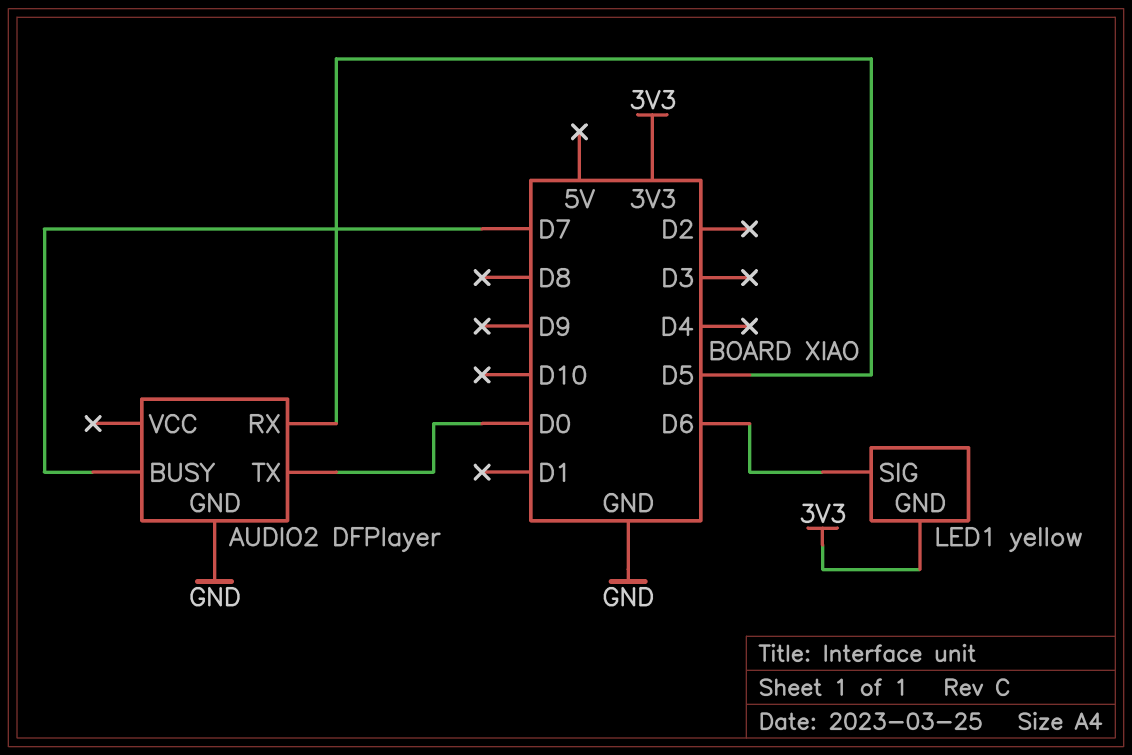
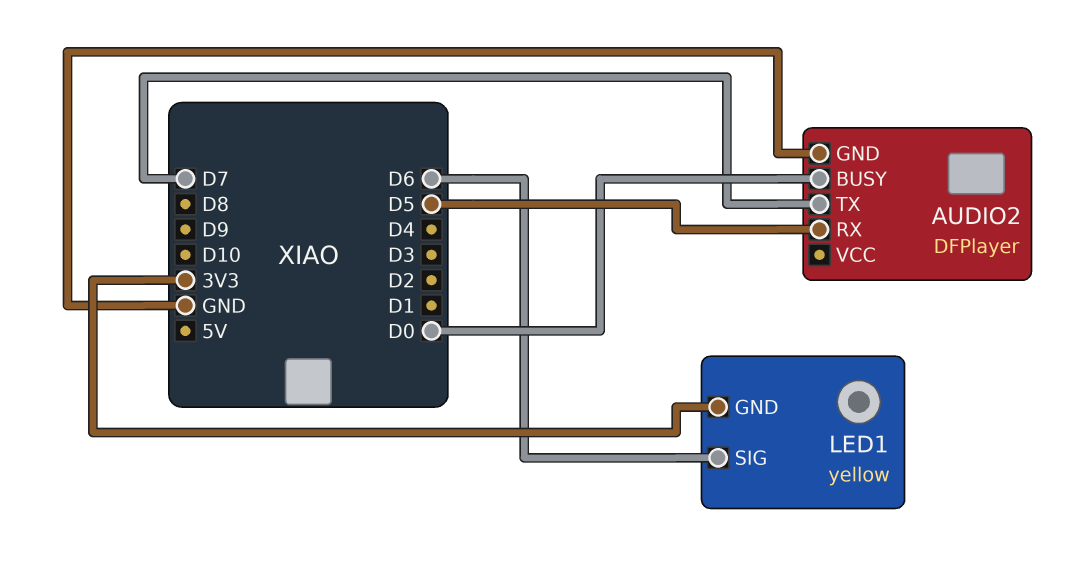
AUDIO2 pin BUSY: D7 -> D0
AUDIO2 pin TX: D0 -> D7

